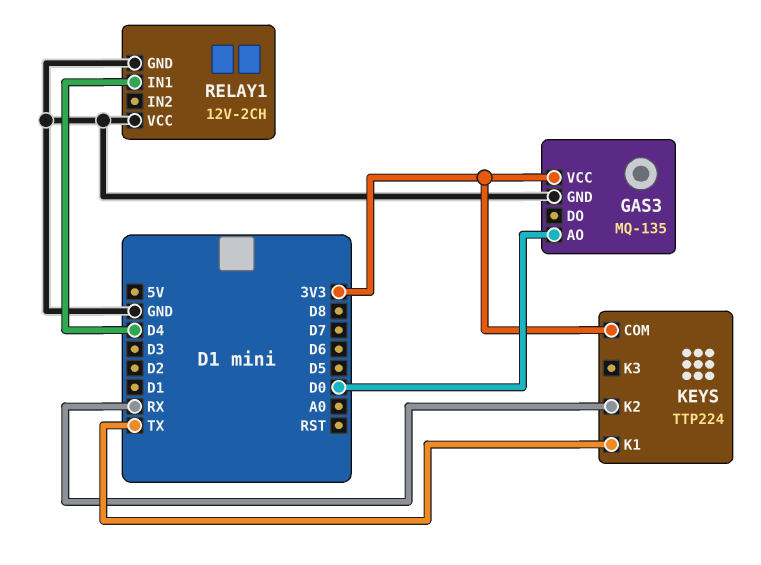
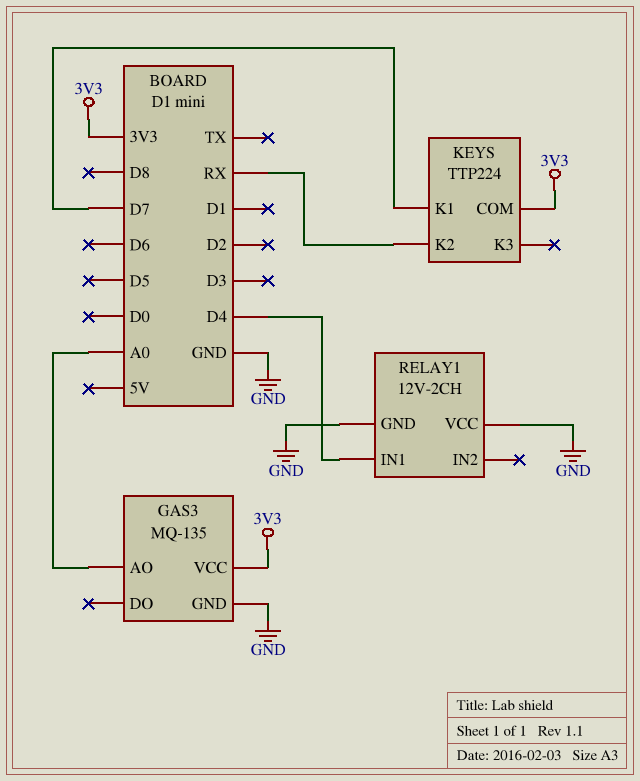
GAS3 pin AO: D0 -> A0
KEYS pin K1: TX -> D7

